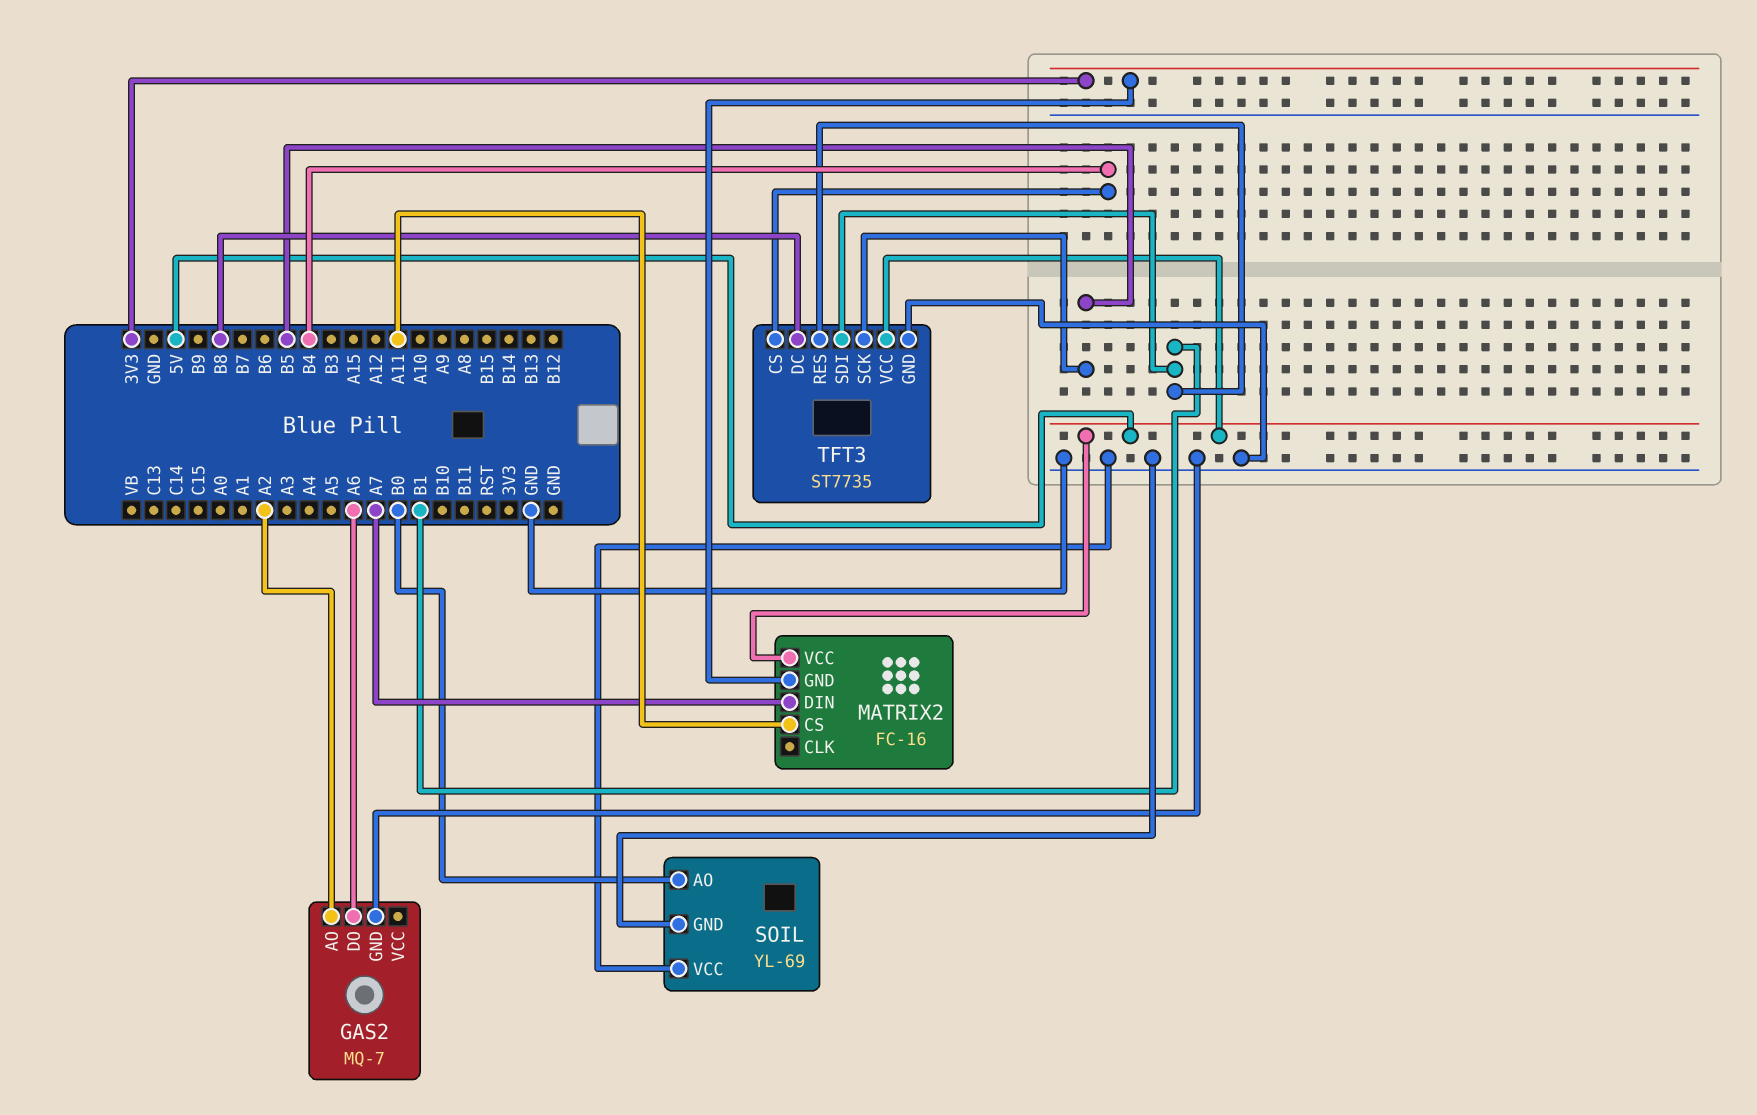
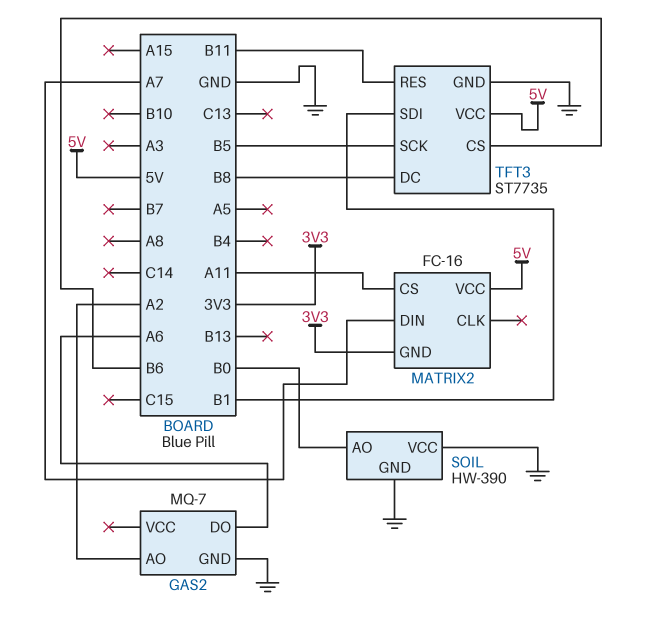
SOIL: YL-69 -> HW-390
TFT3 pin CS: B4 -> B6
TFT3 pin RES: B1 -> B11

